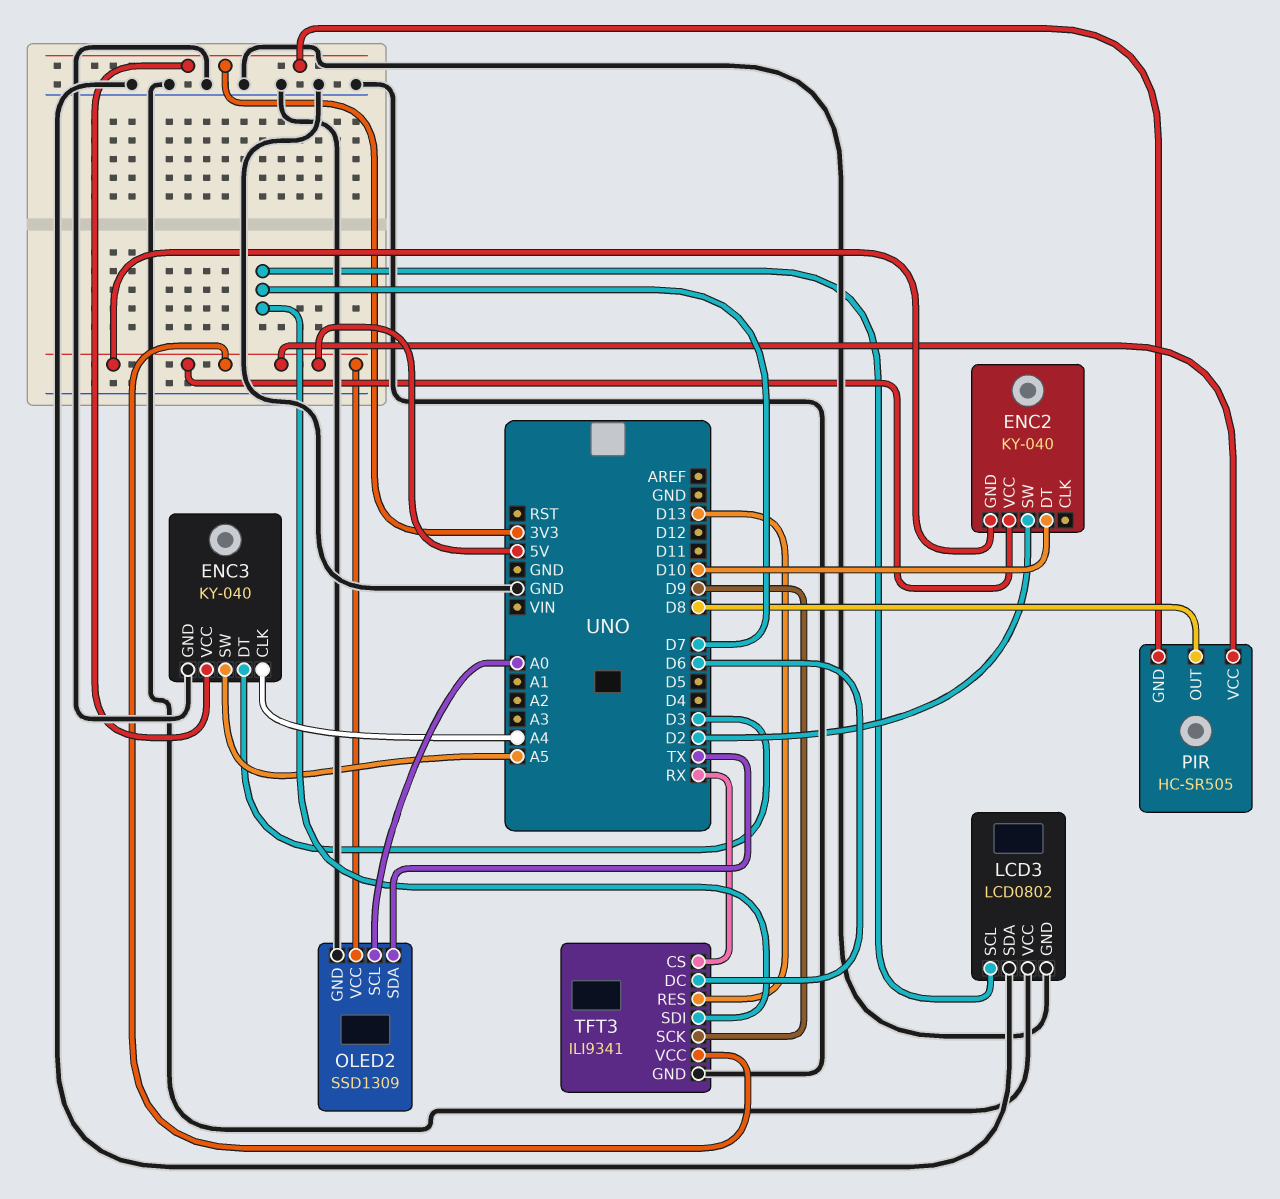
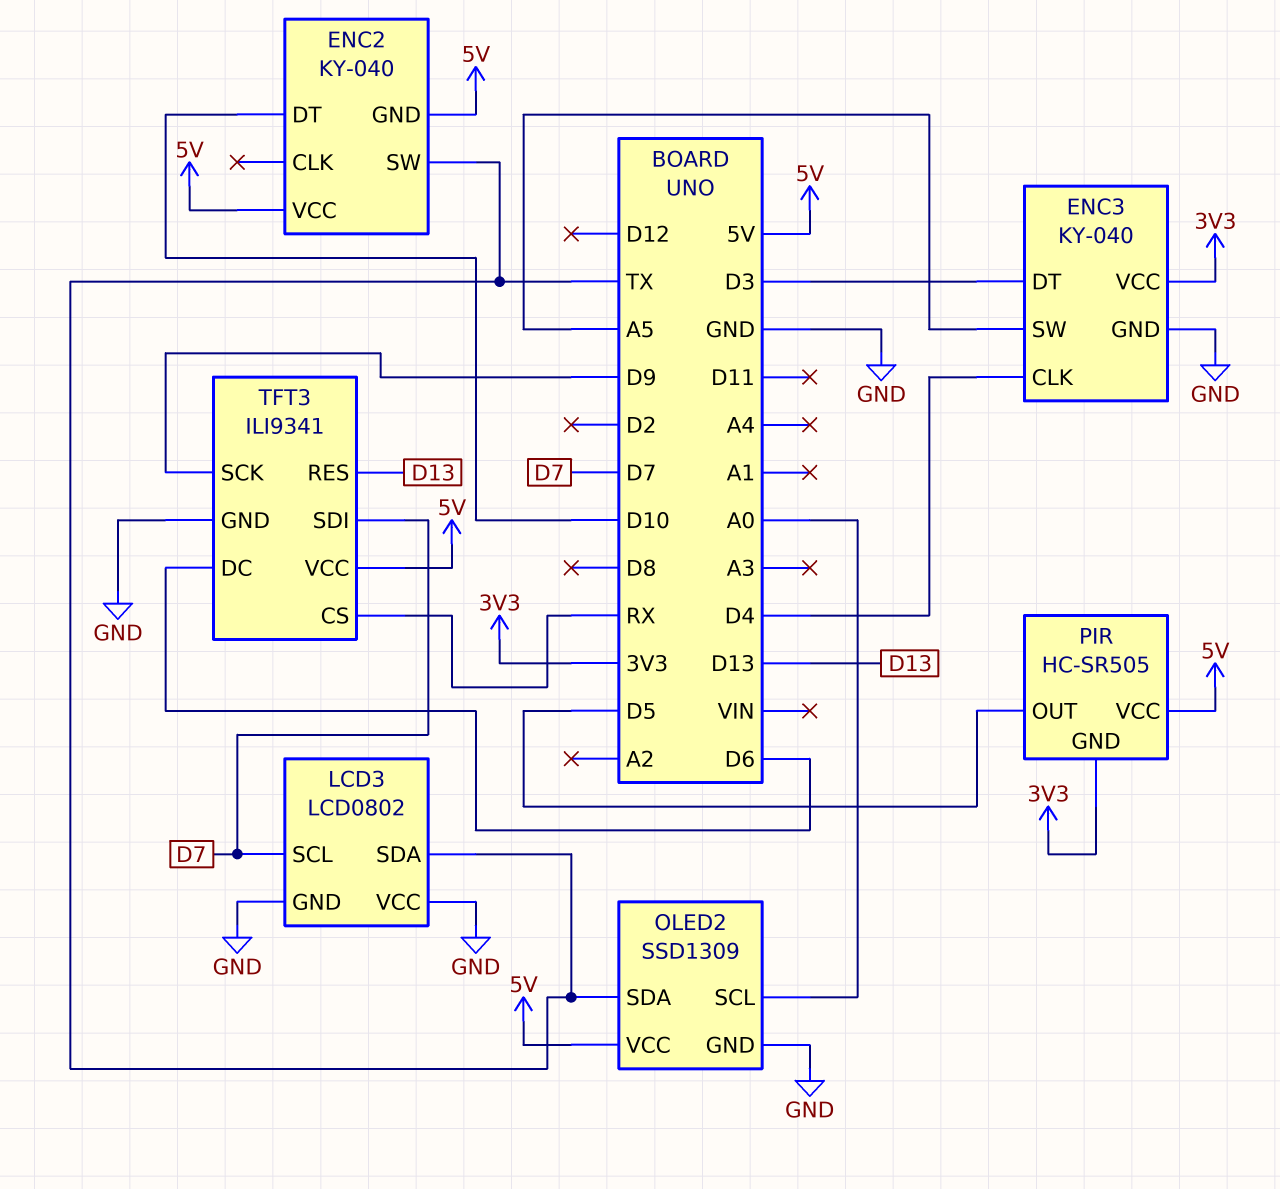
ENC2 pin SW: D2 -> TX
ENC3 pin CLK: A4 -> D4
LCD3 pin SDA: GND -> TX
PIR pin OUT: D8 -> D5

